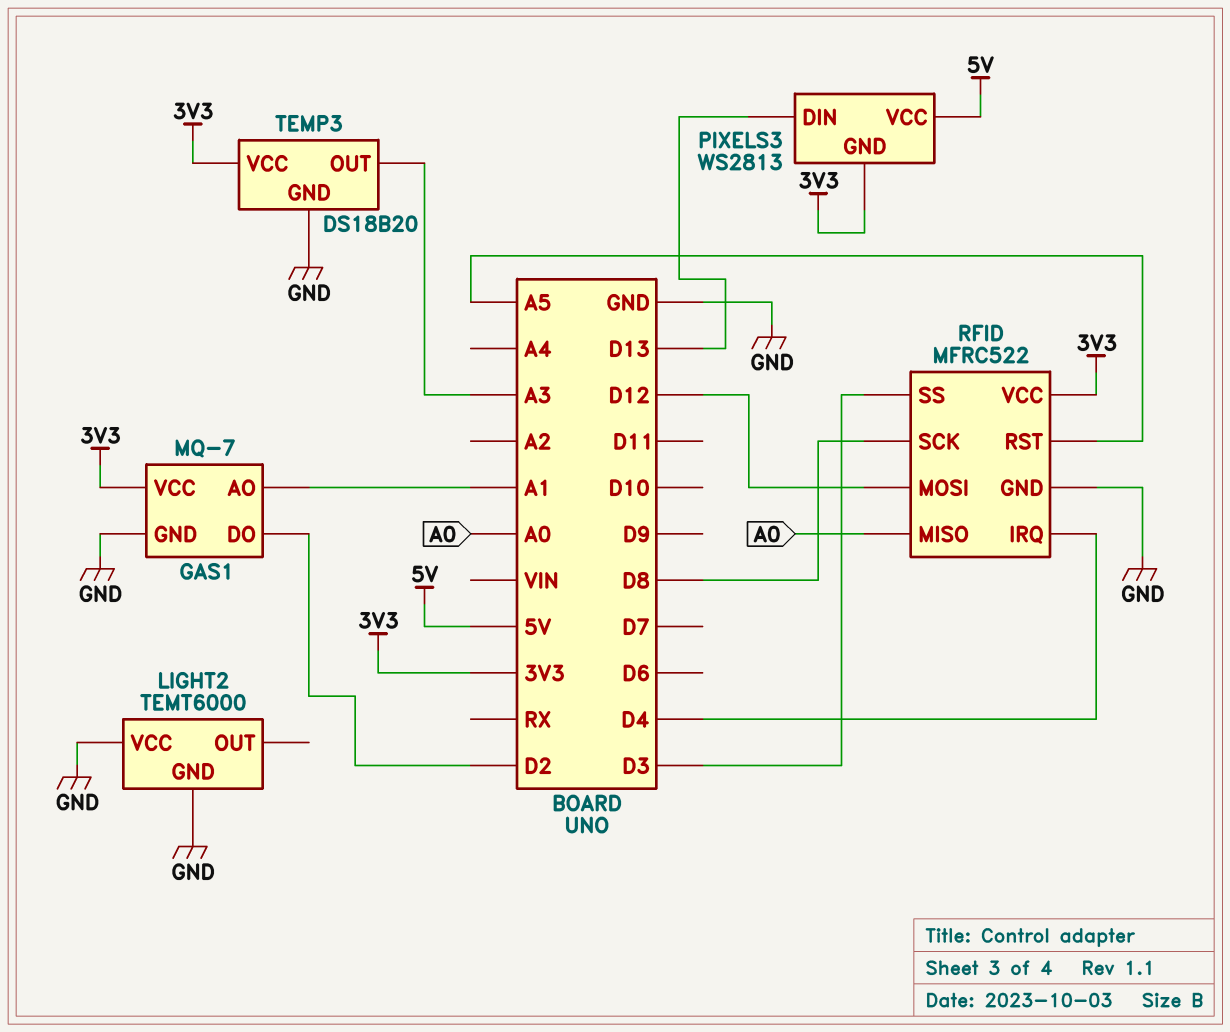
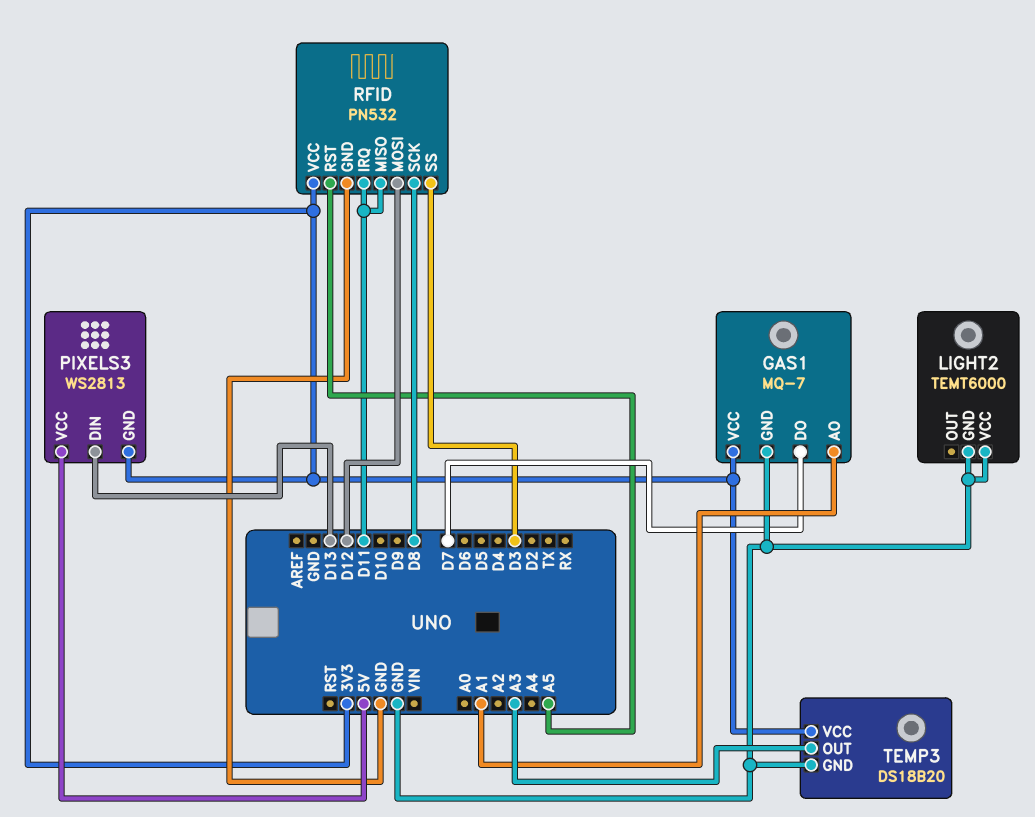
GAS1 pin DO: D2 -> D7
RFID: MFRC522 -> PN532
RFID pin IRQ: D4 -> D11
RFID pin MISO: A0 -> D11

